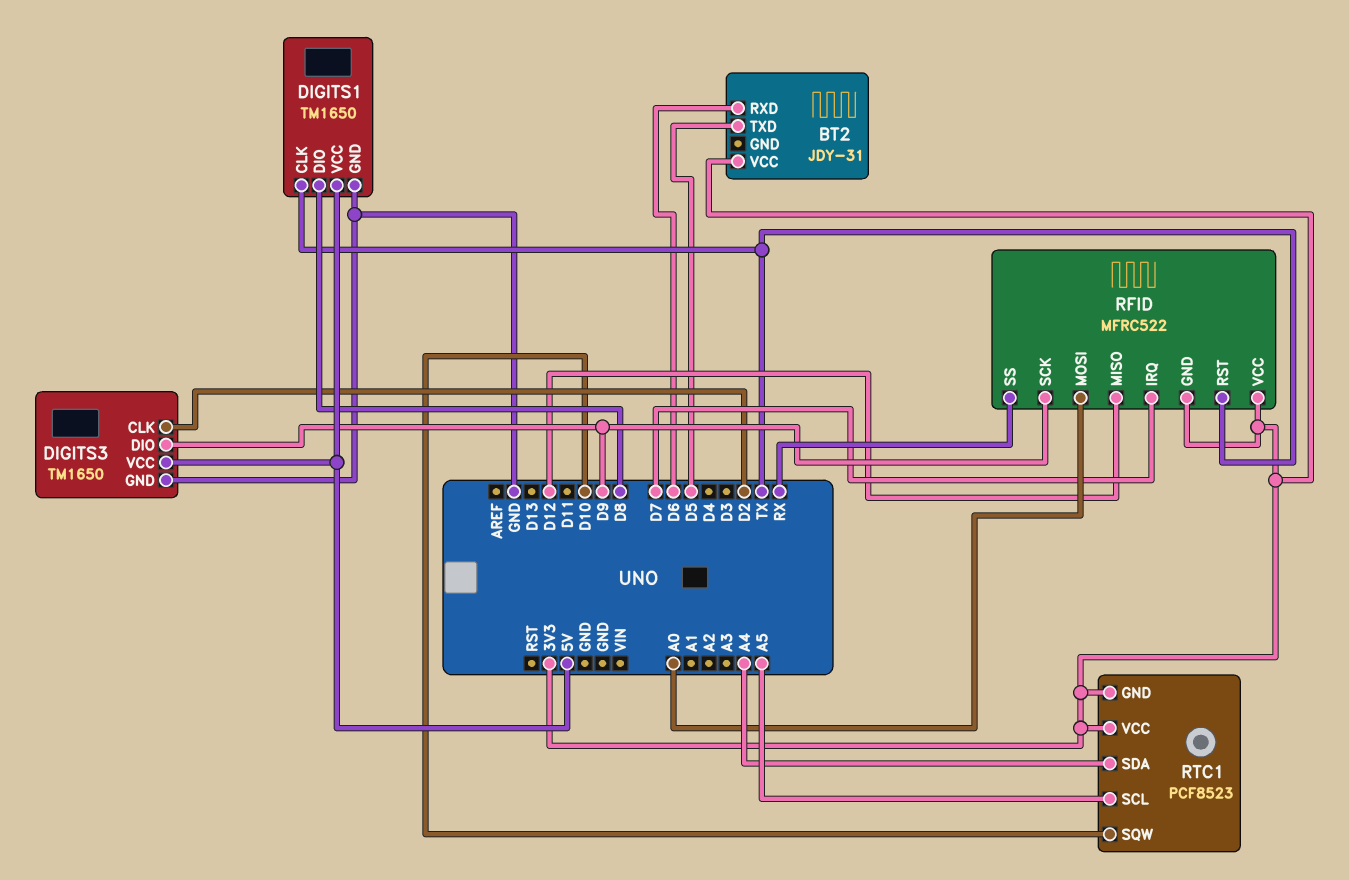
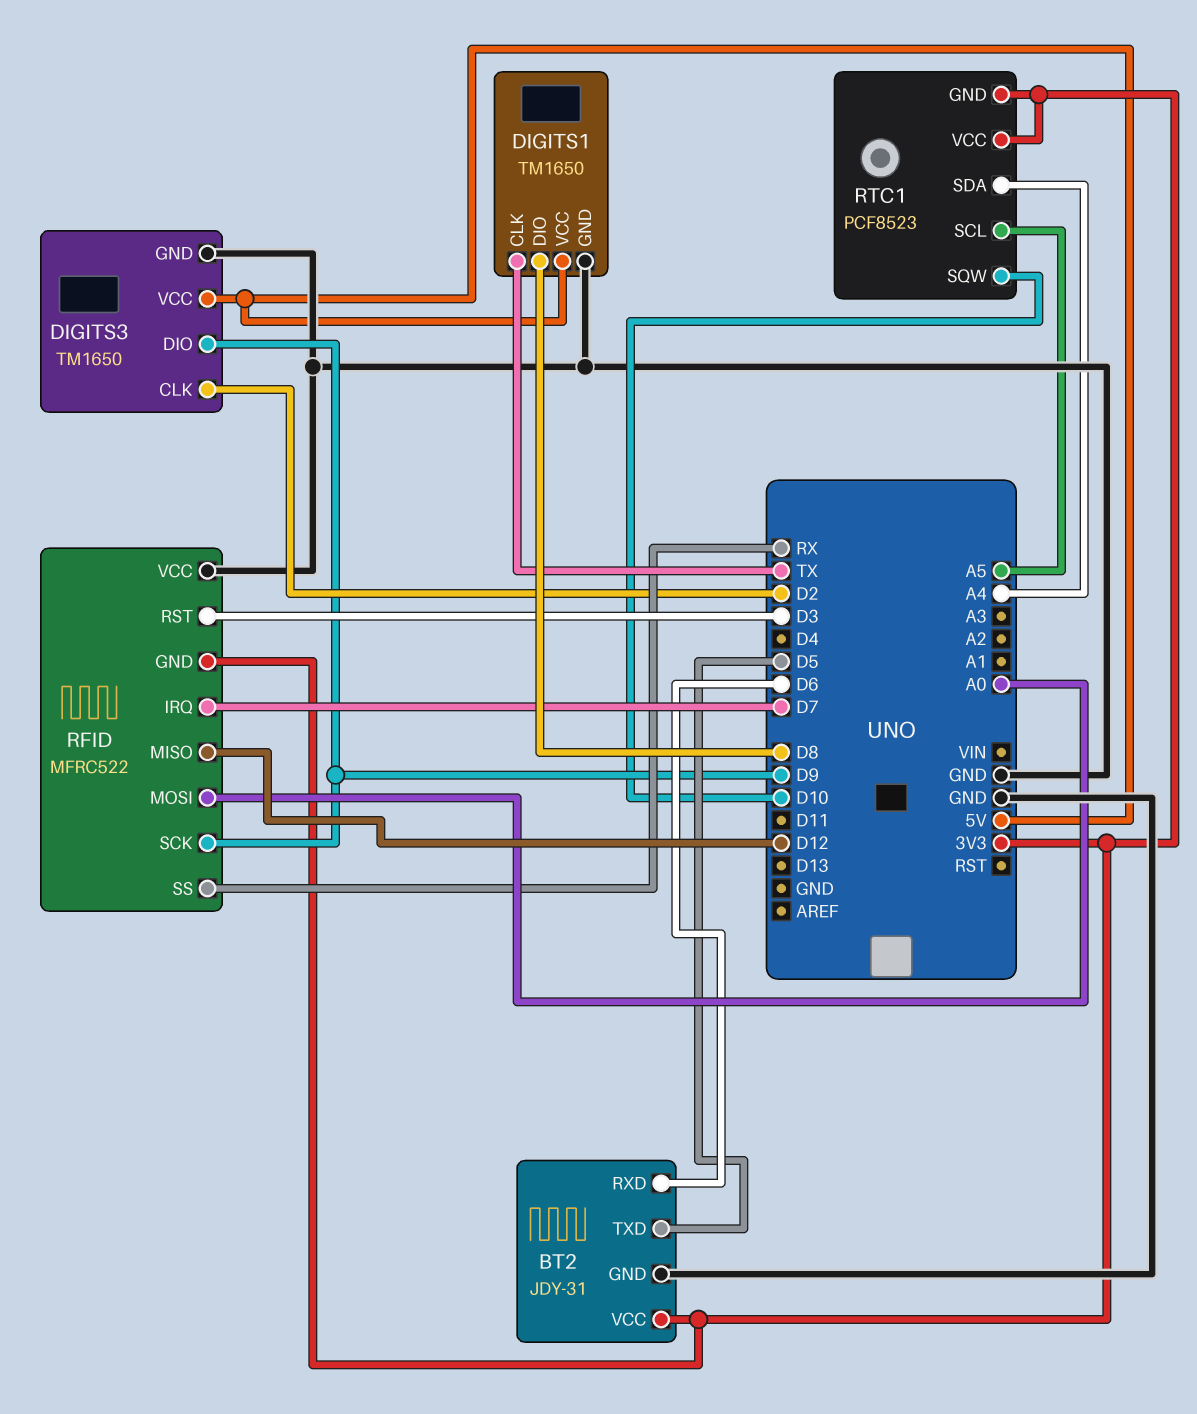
BT2 pin GND: none -> GND
RFID pin RST: TX -> D3
RFID pin VCC: 3V3 -> GND

